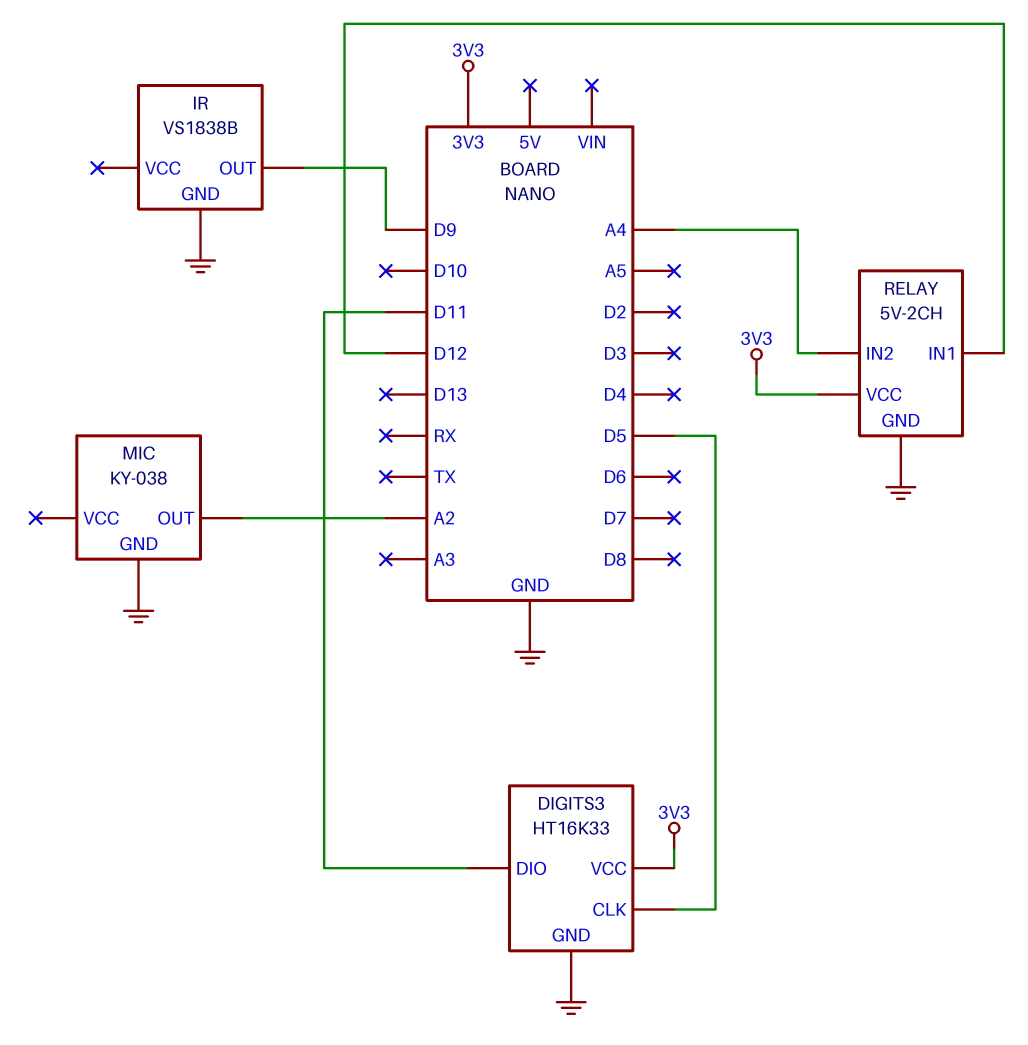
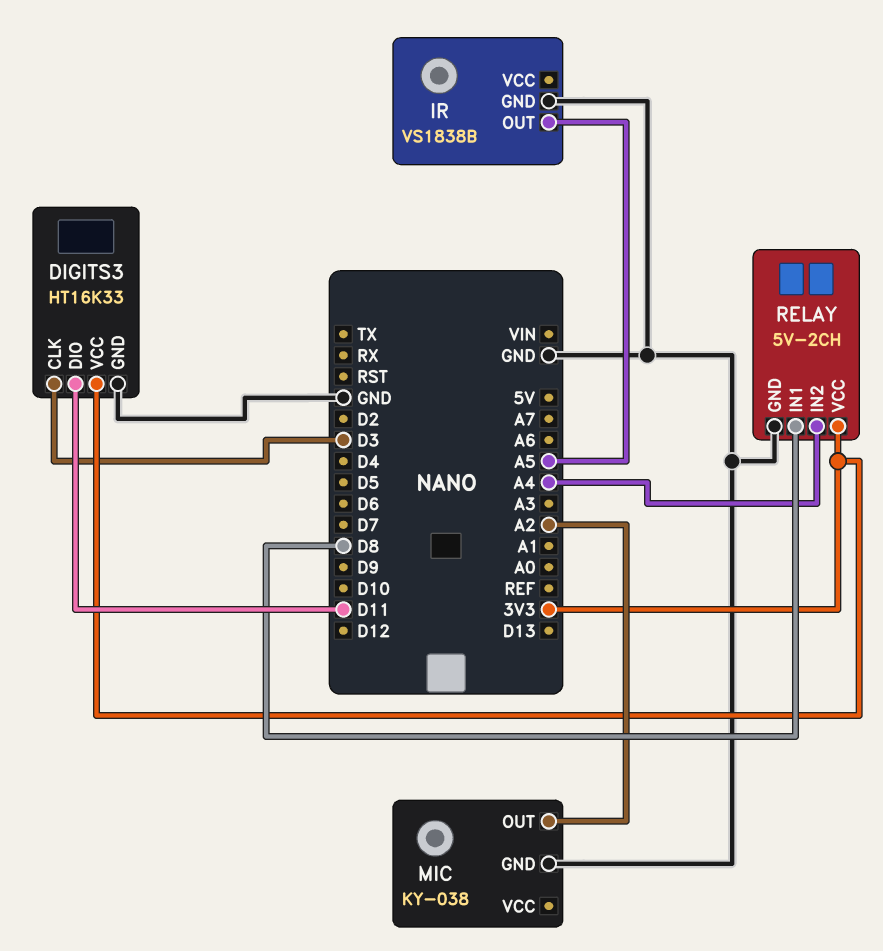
DIGITS3 pin CLK: D5 -> D3
IR pin OUT: D9 -> A5
RELAY pin IN1: D12 -> D8

